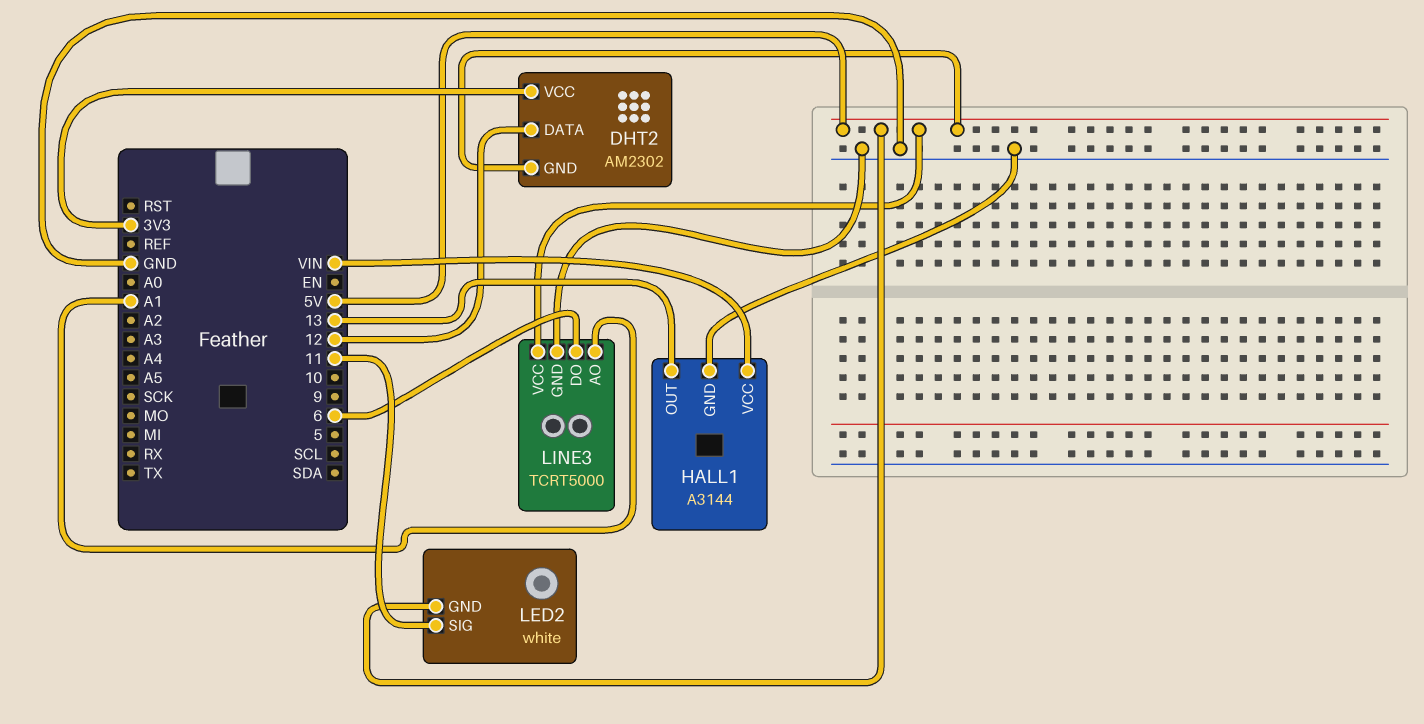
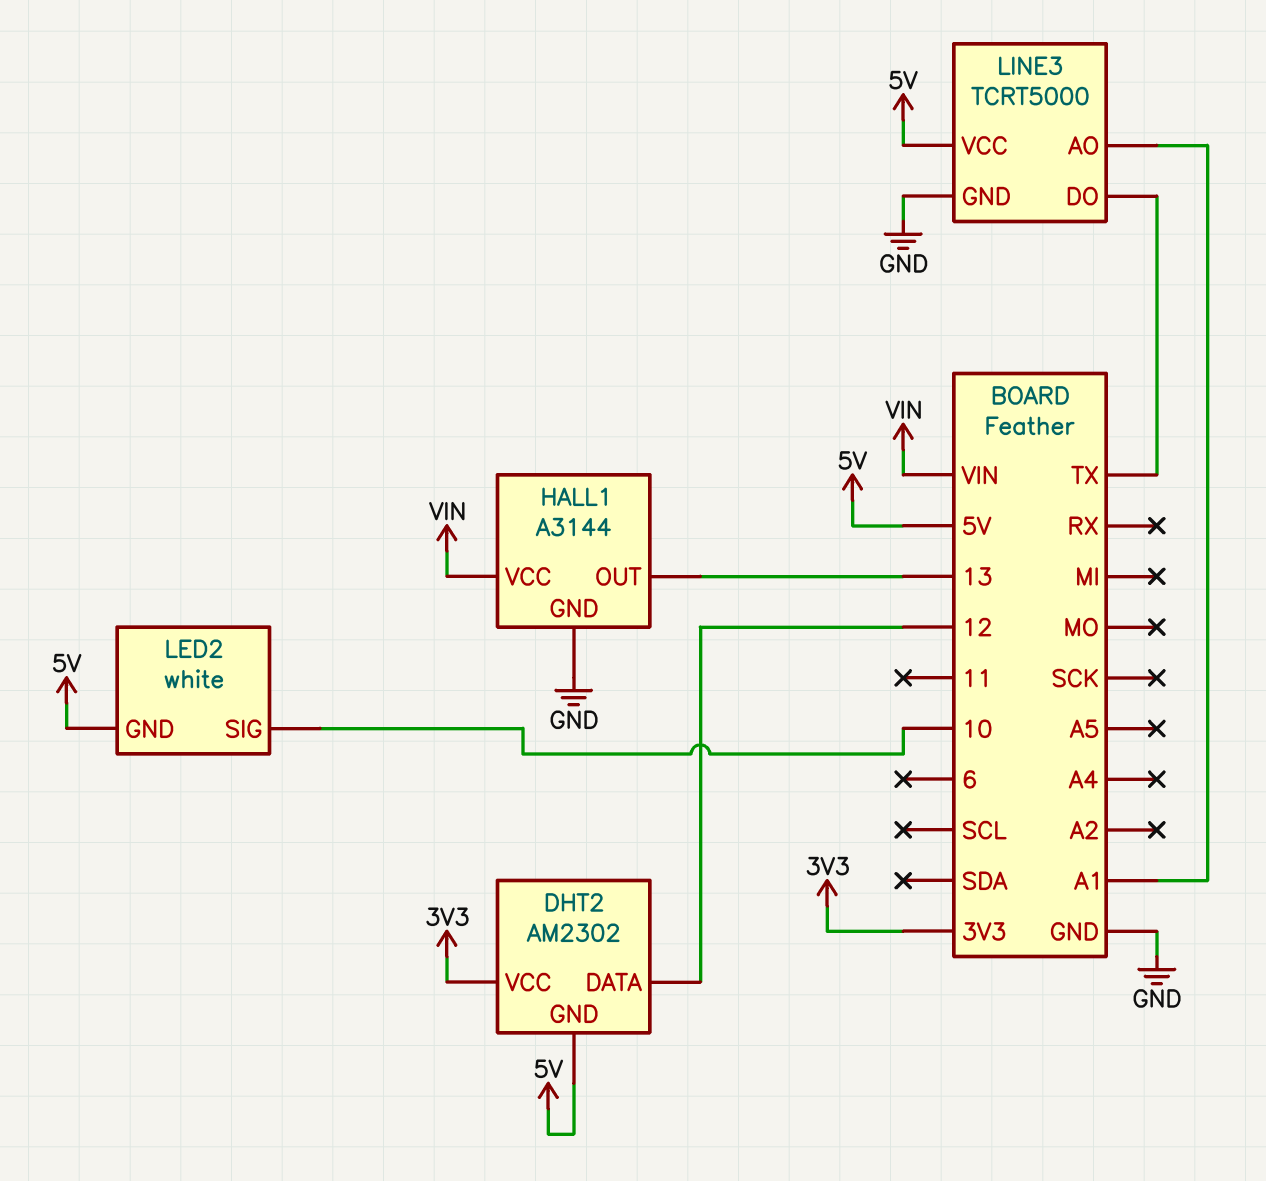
LED2 pin SIG: 11 -> 10
LINE3 pin DO: 6 -> TX

